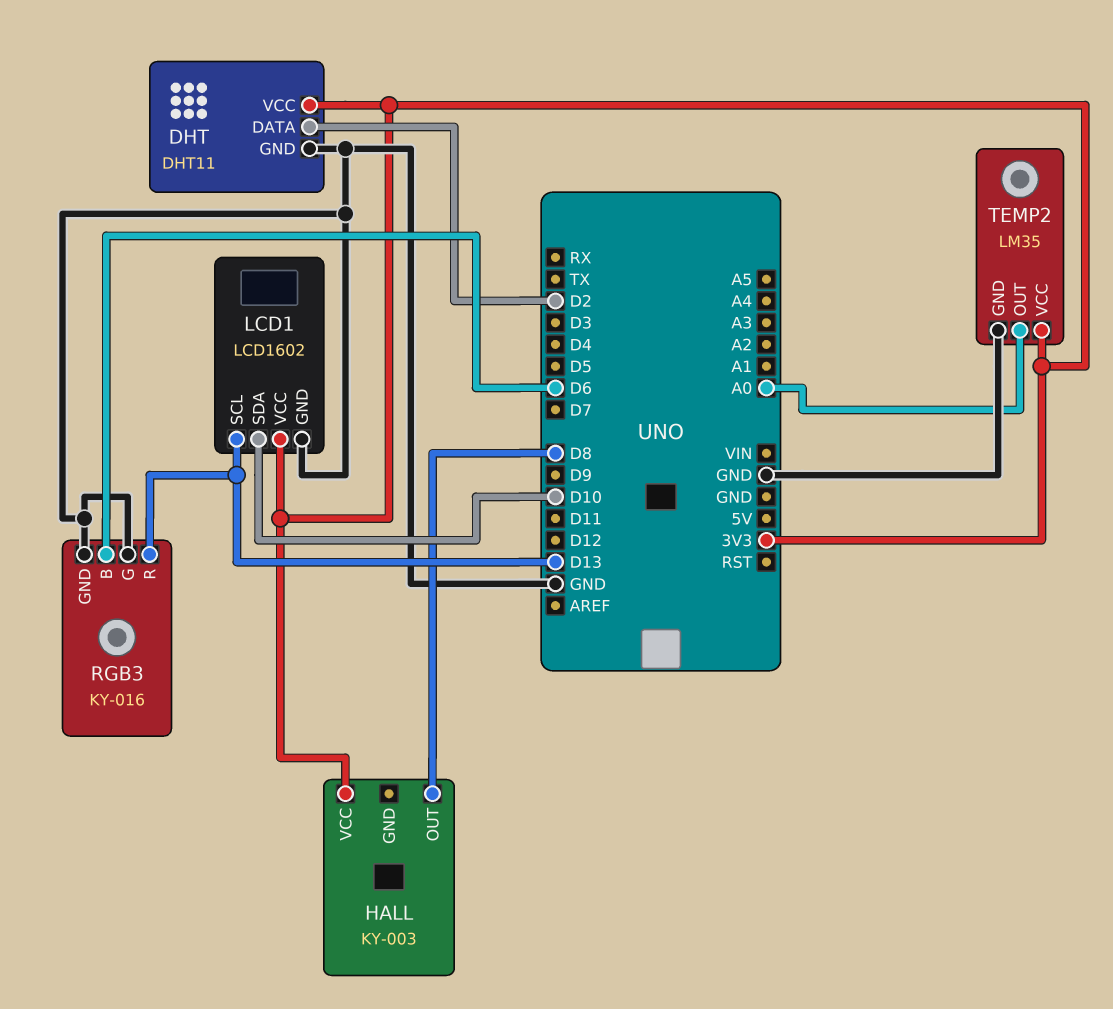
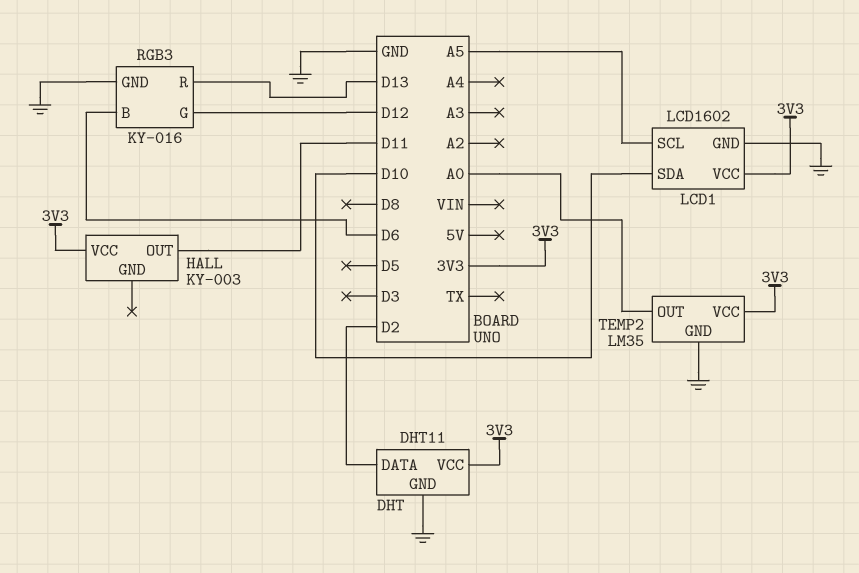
HALL pin OUT: D8 -> D11
LCD1 pin SCL: D13 -> A5
RGB3 pin G: GND -> D12

